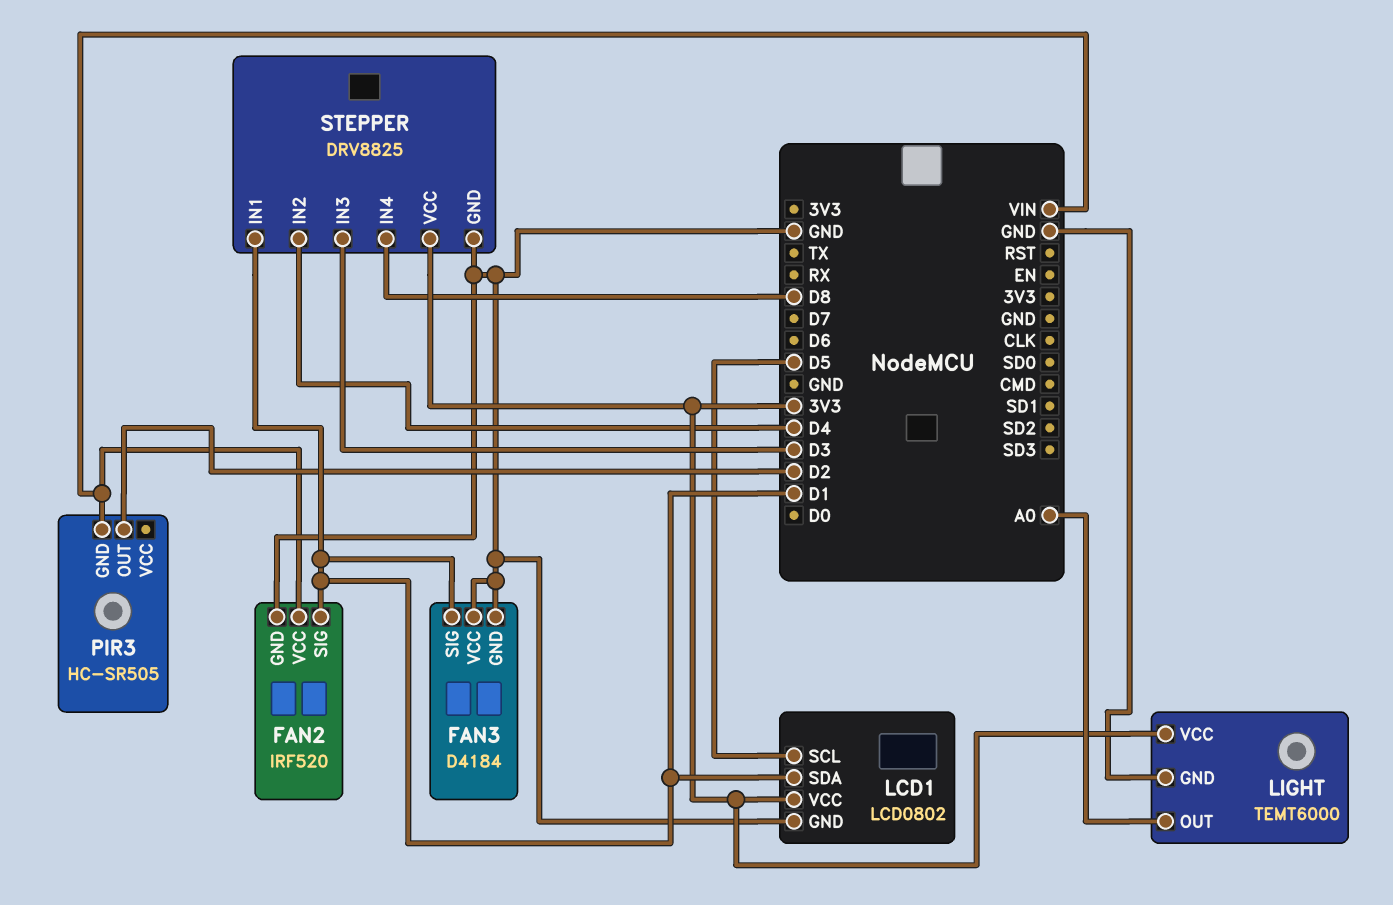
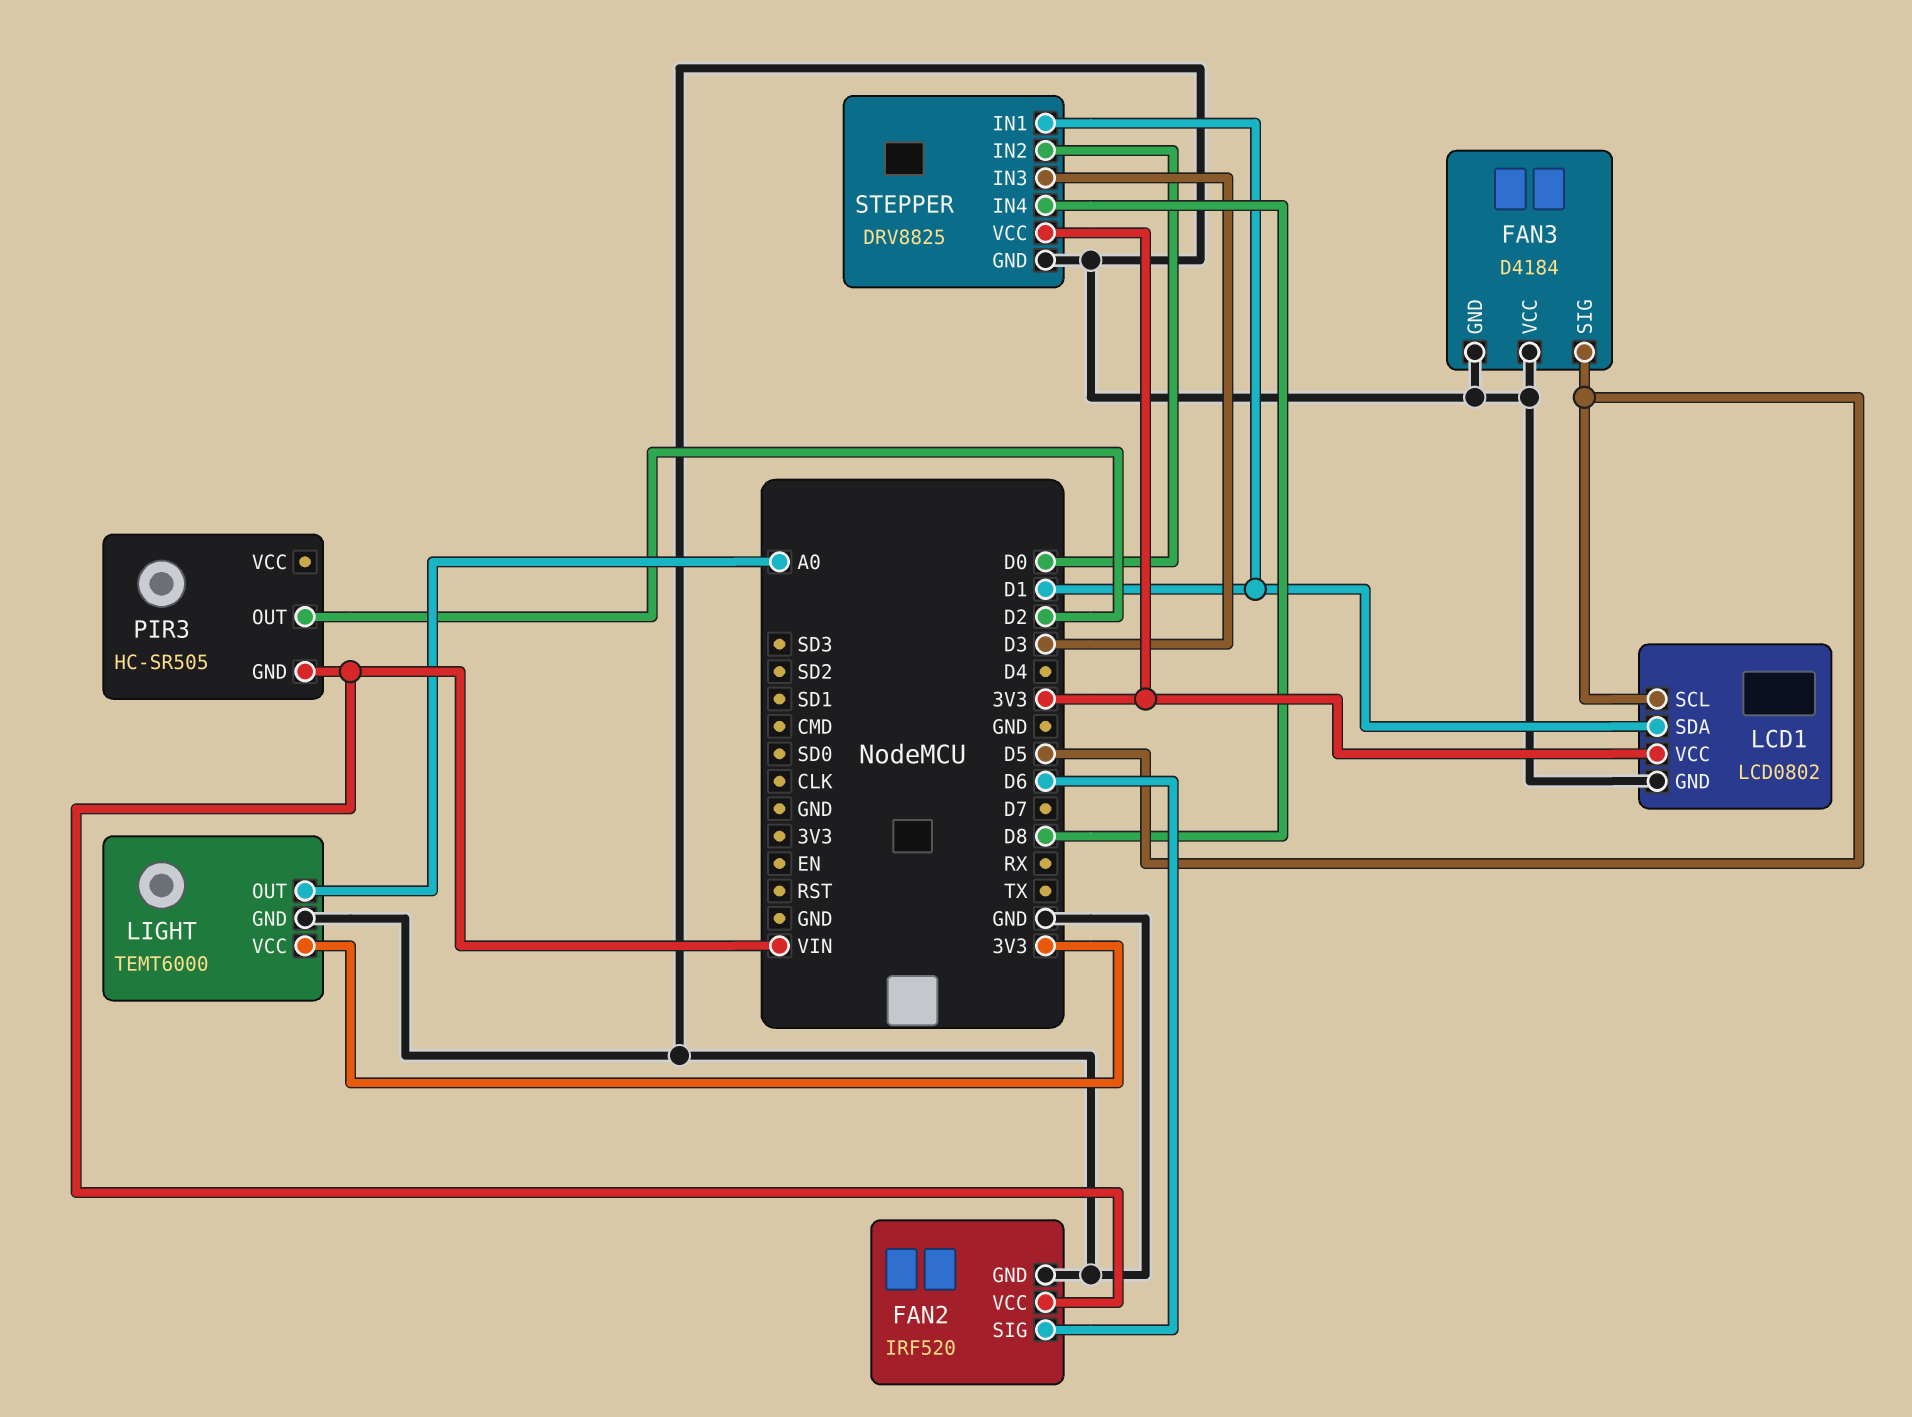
FAN2 pin SIG: D1 -> D6
FAN3 pin SIG: D1 -> D5
STEPPER pin IN2: D4 -> D0

